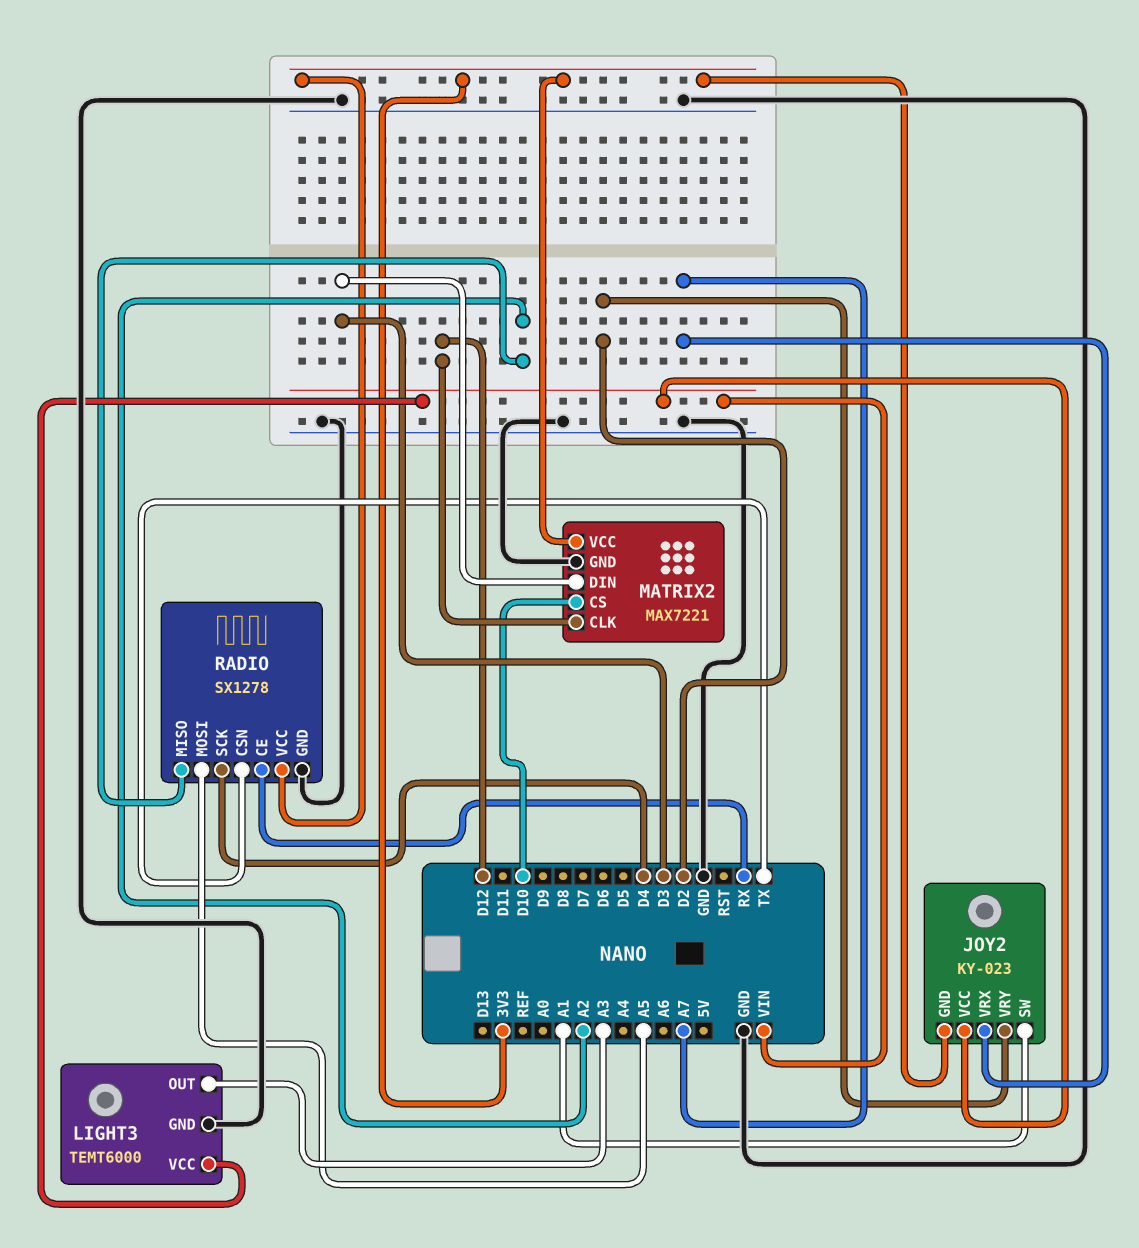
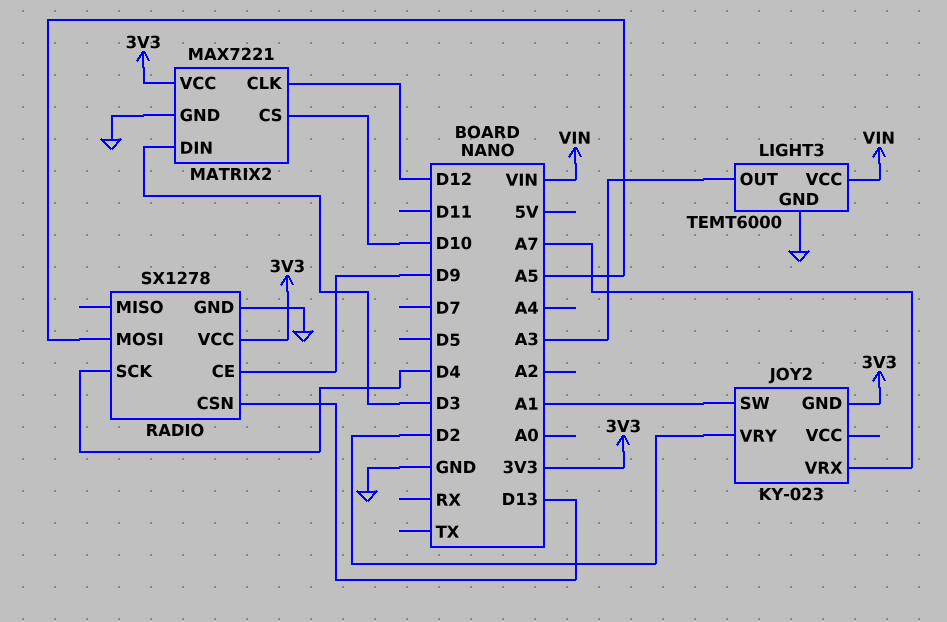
JOY2 pin VCC: VIN -> none
RADIO pin CE: RX -> D9
RADIO pin CSN: TX -> D13
RADIO pin MISO: A2 -> none

